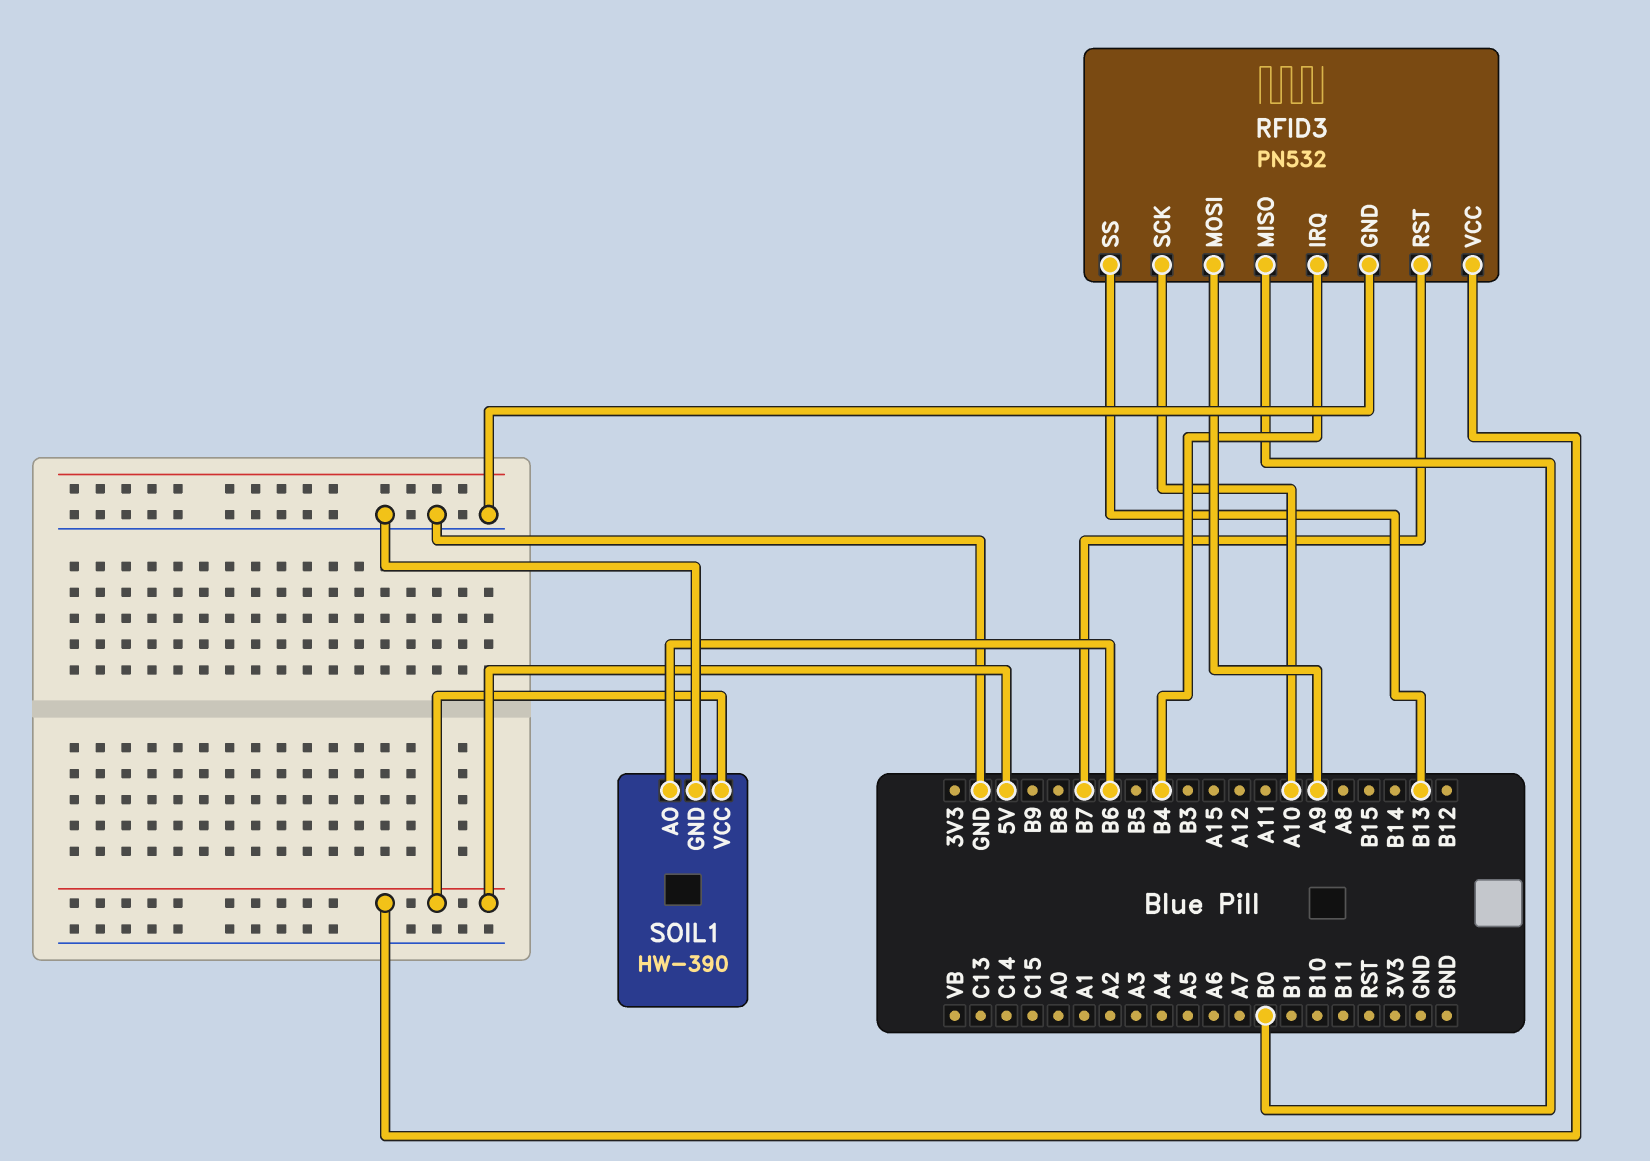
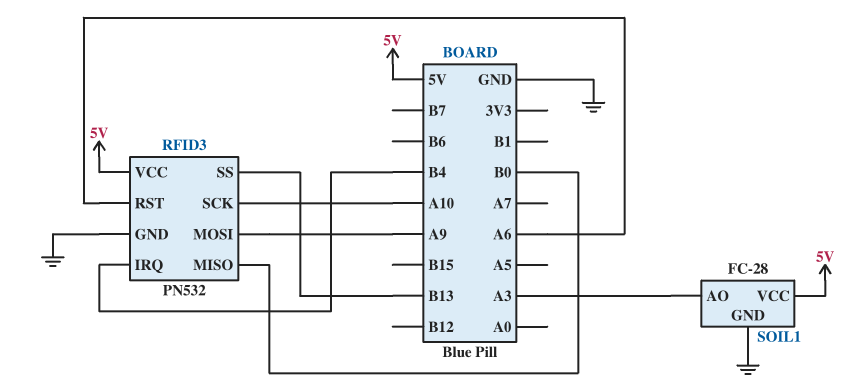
RFID3 pin RST: B7 -> A6
SOIL1: HW-390 -> FC-28
SOIL1 pin AO: B6 -> A3

